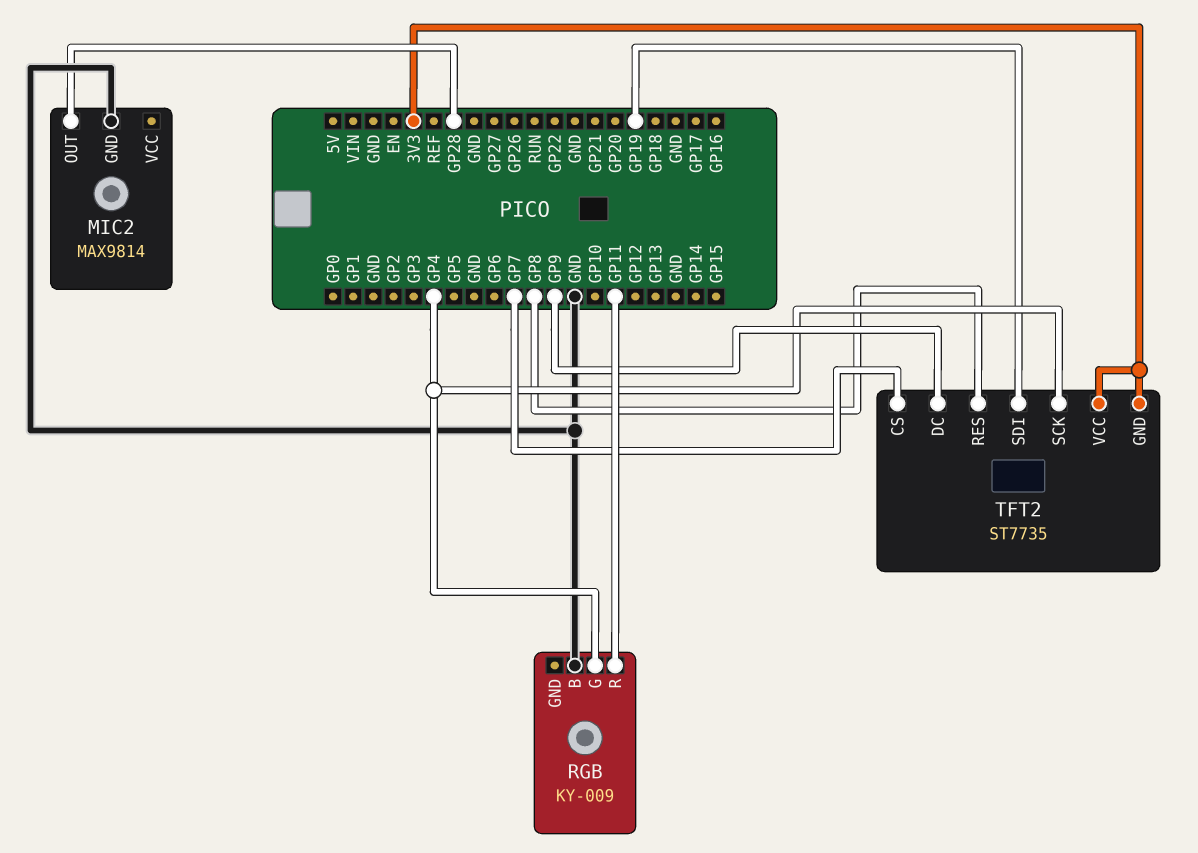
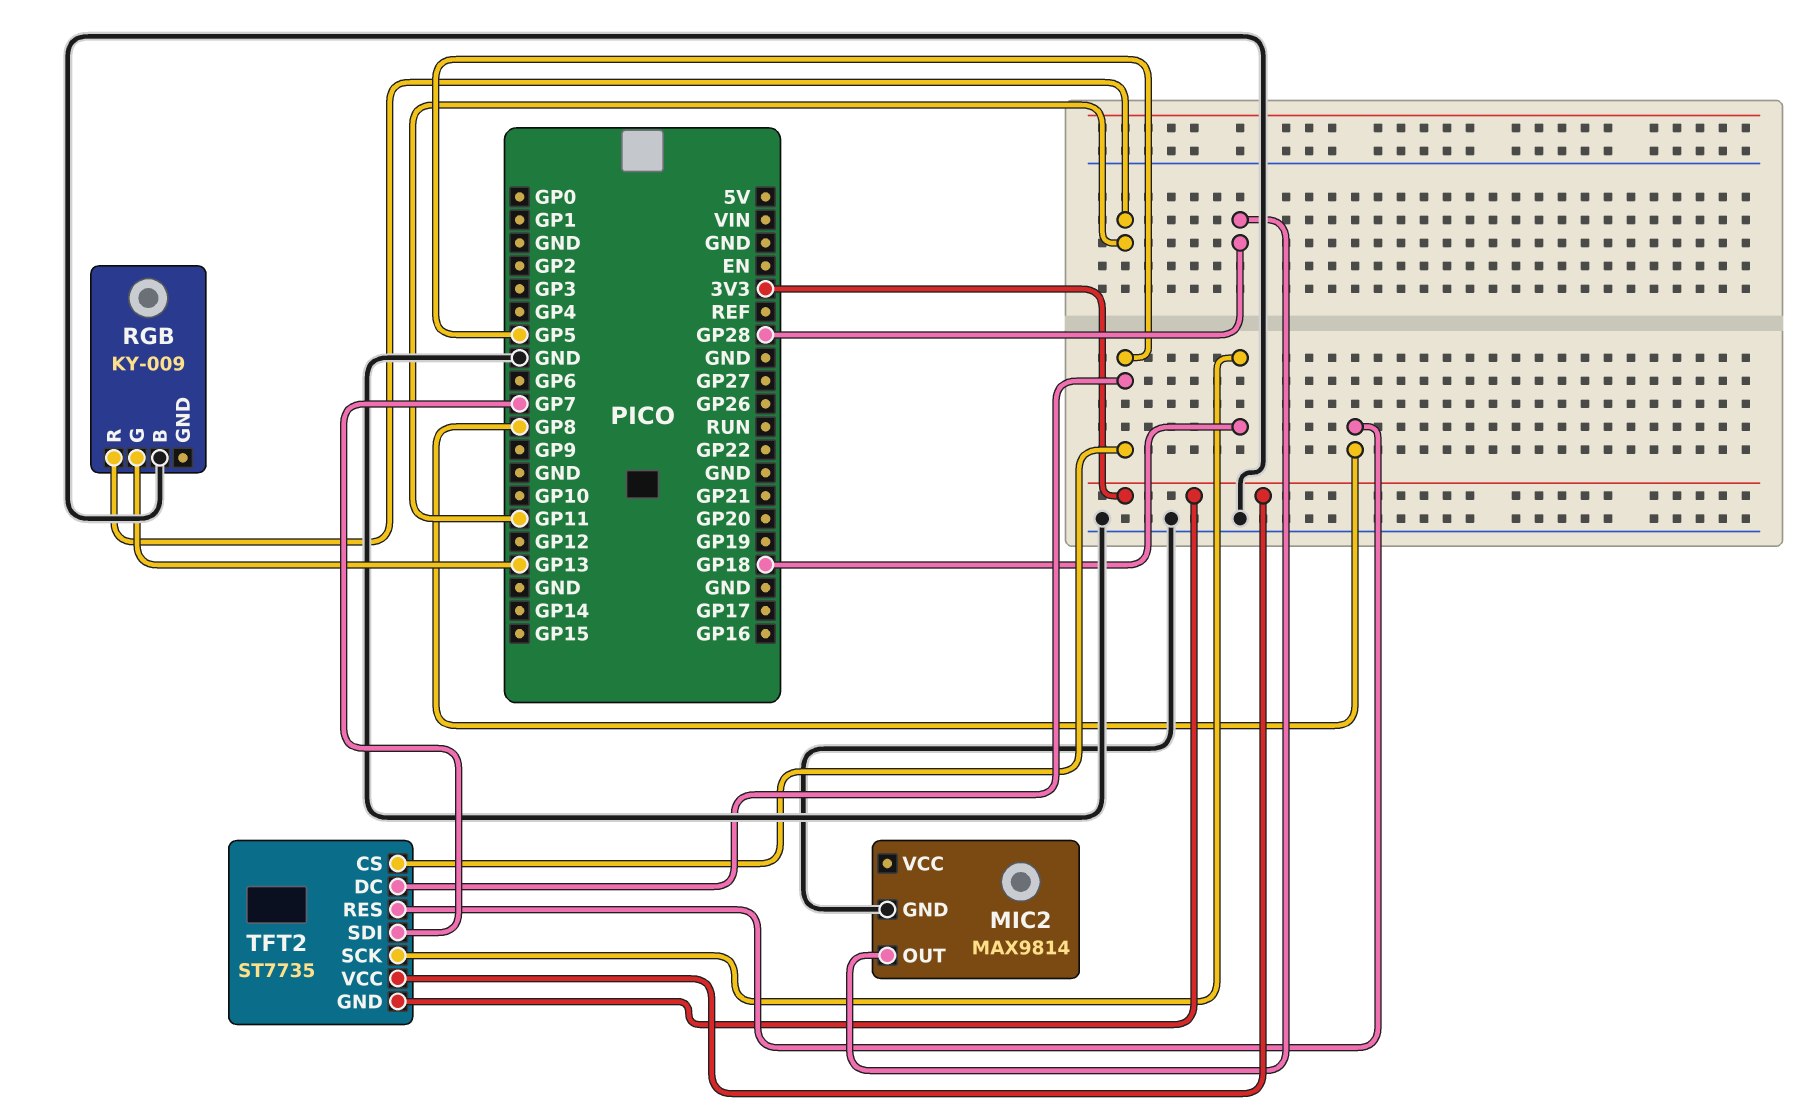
RGB pin G: GP4 -> GP13
TFT2 pin CS: GP7 -> GP5
TFT2 pin DC: GP9 -> GP5
TFT2 pin SCK: GP4 -> GP18
TFT2 pin SDI: GP19 -> GP7

